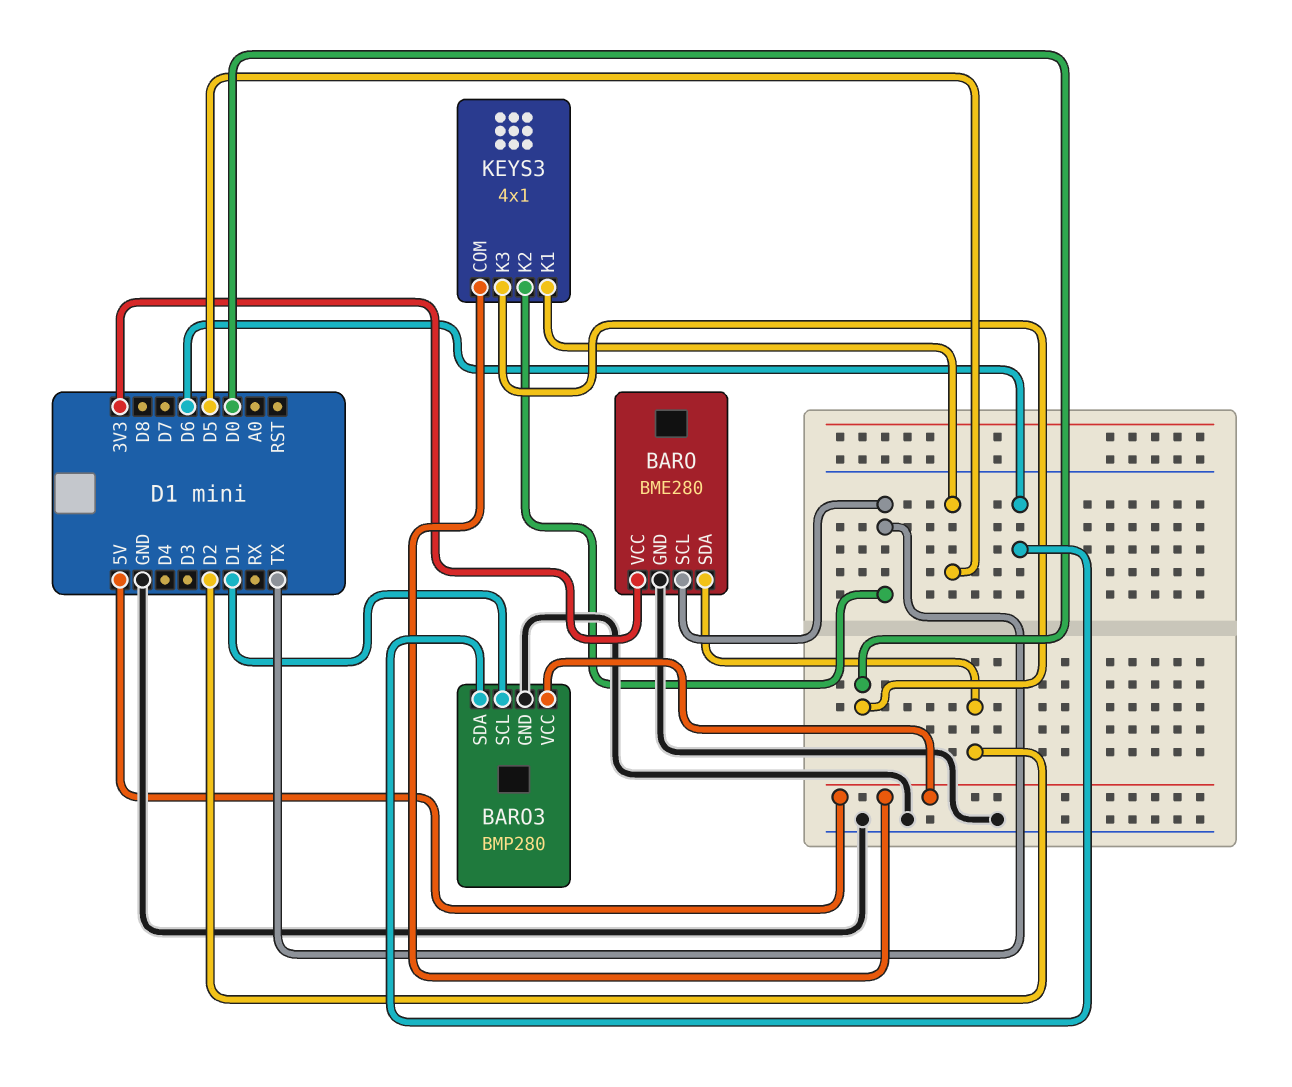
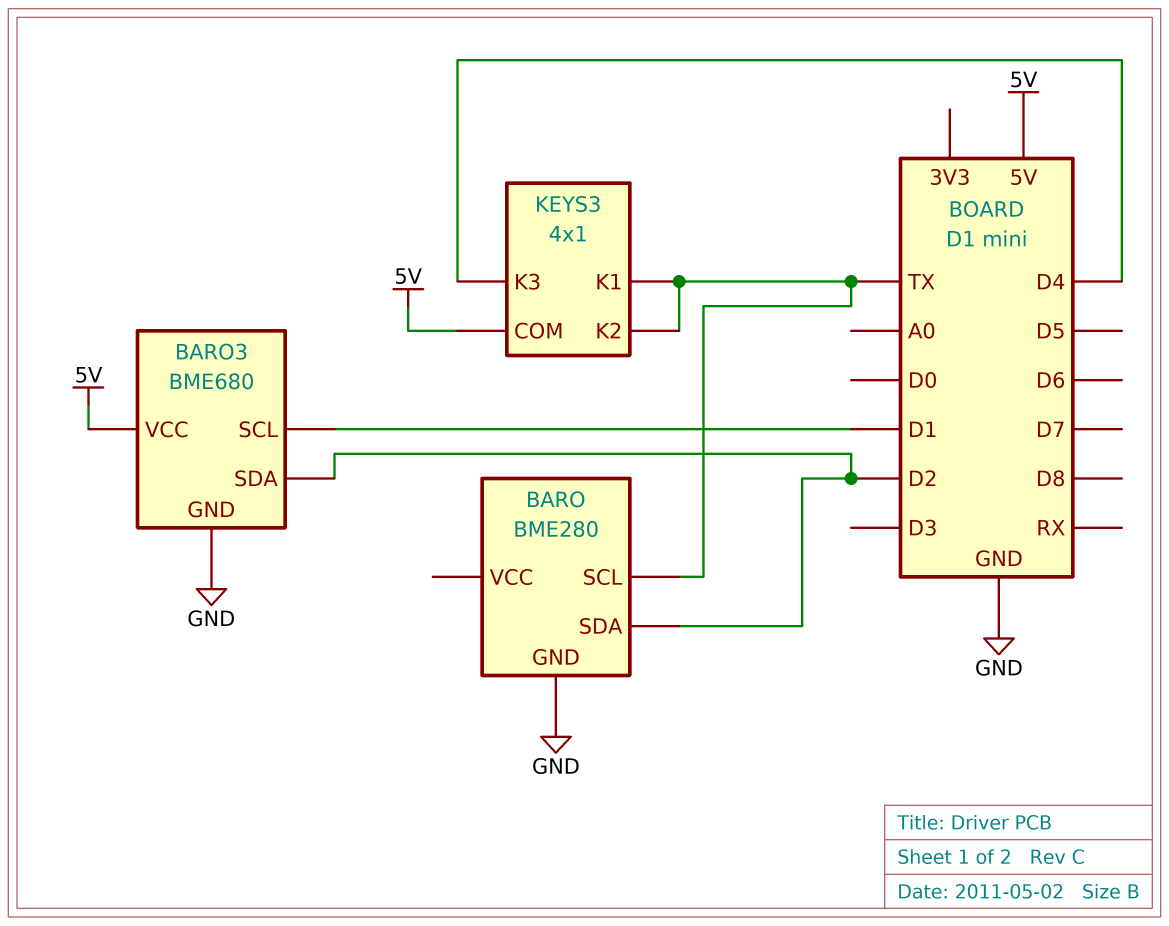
BARO pin VCC: 3V3 -> none
BARO3: BMP280 -> BME680
BARO3 pin SDA: D6 -> D2
KEYS3 pin K1: D5 -> TX
KEYS3 pin K3: D0 -> D4

